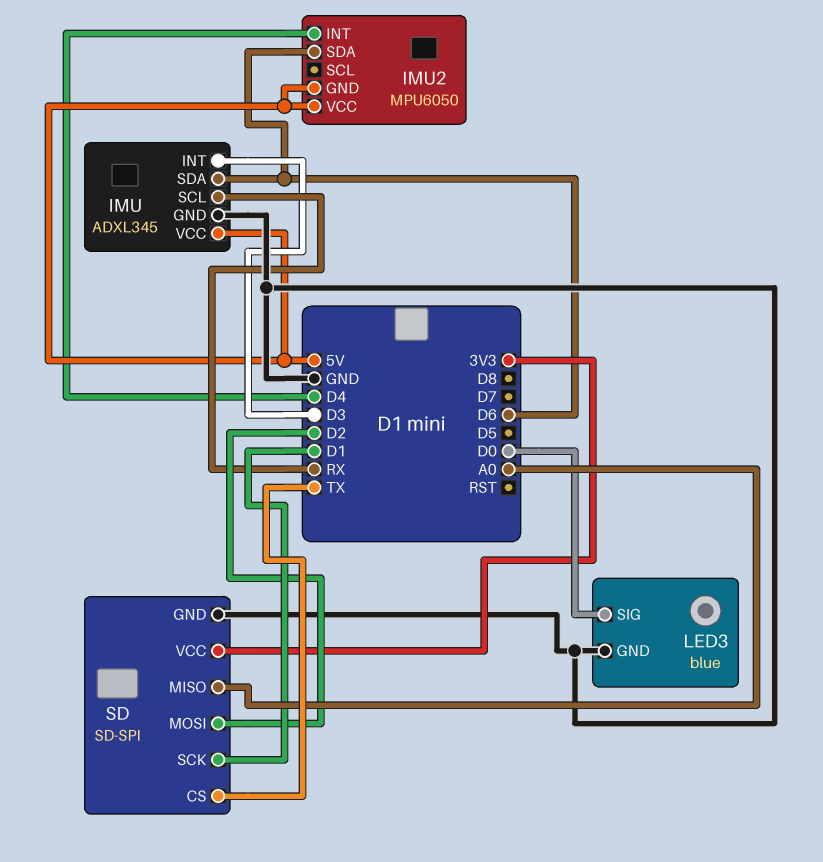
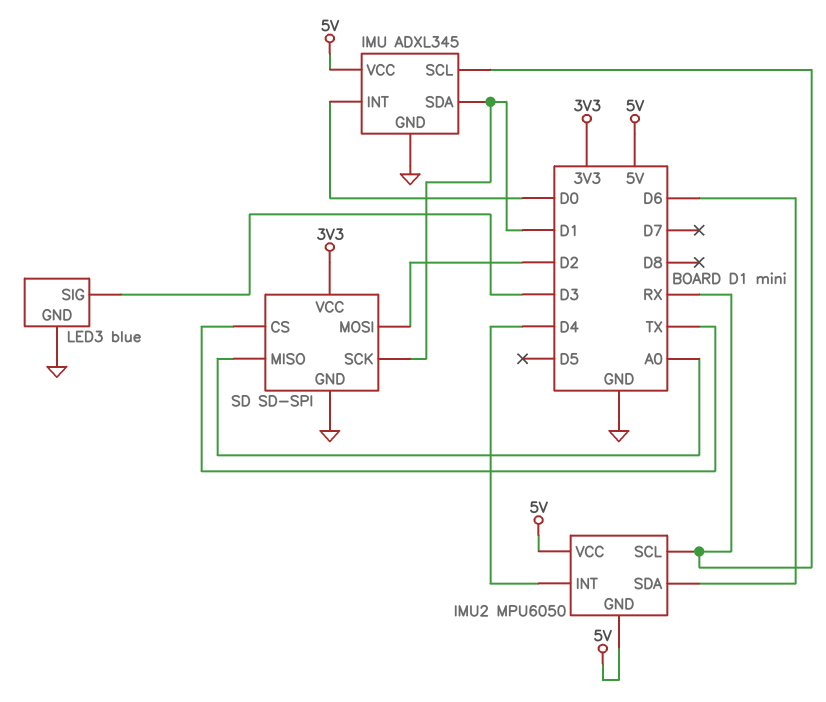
IMU pin INT: D3 -> D0
IMU pin SDA: D6 -> D1
IMU2 pin SCL: none -> RX
LED3 pin SIG: D0 -> D3

